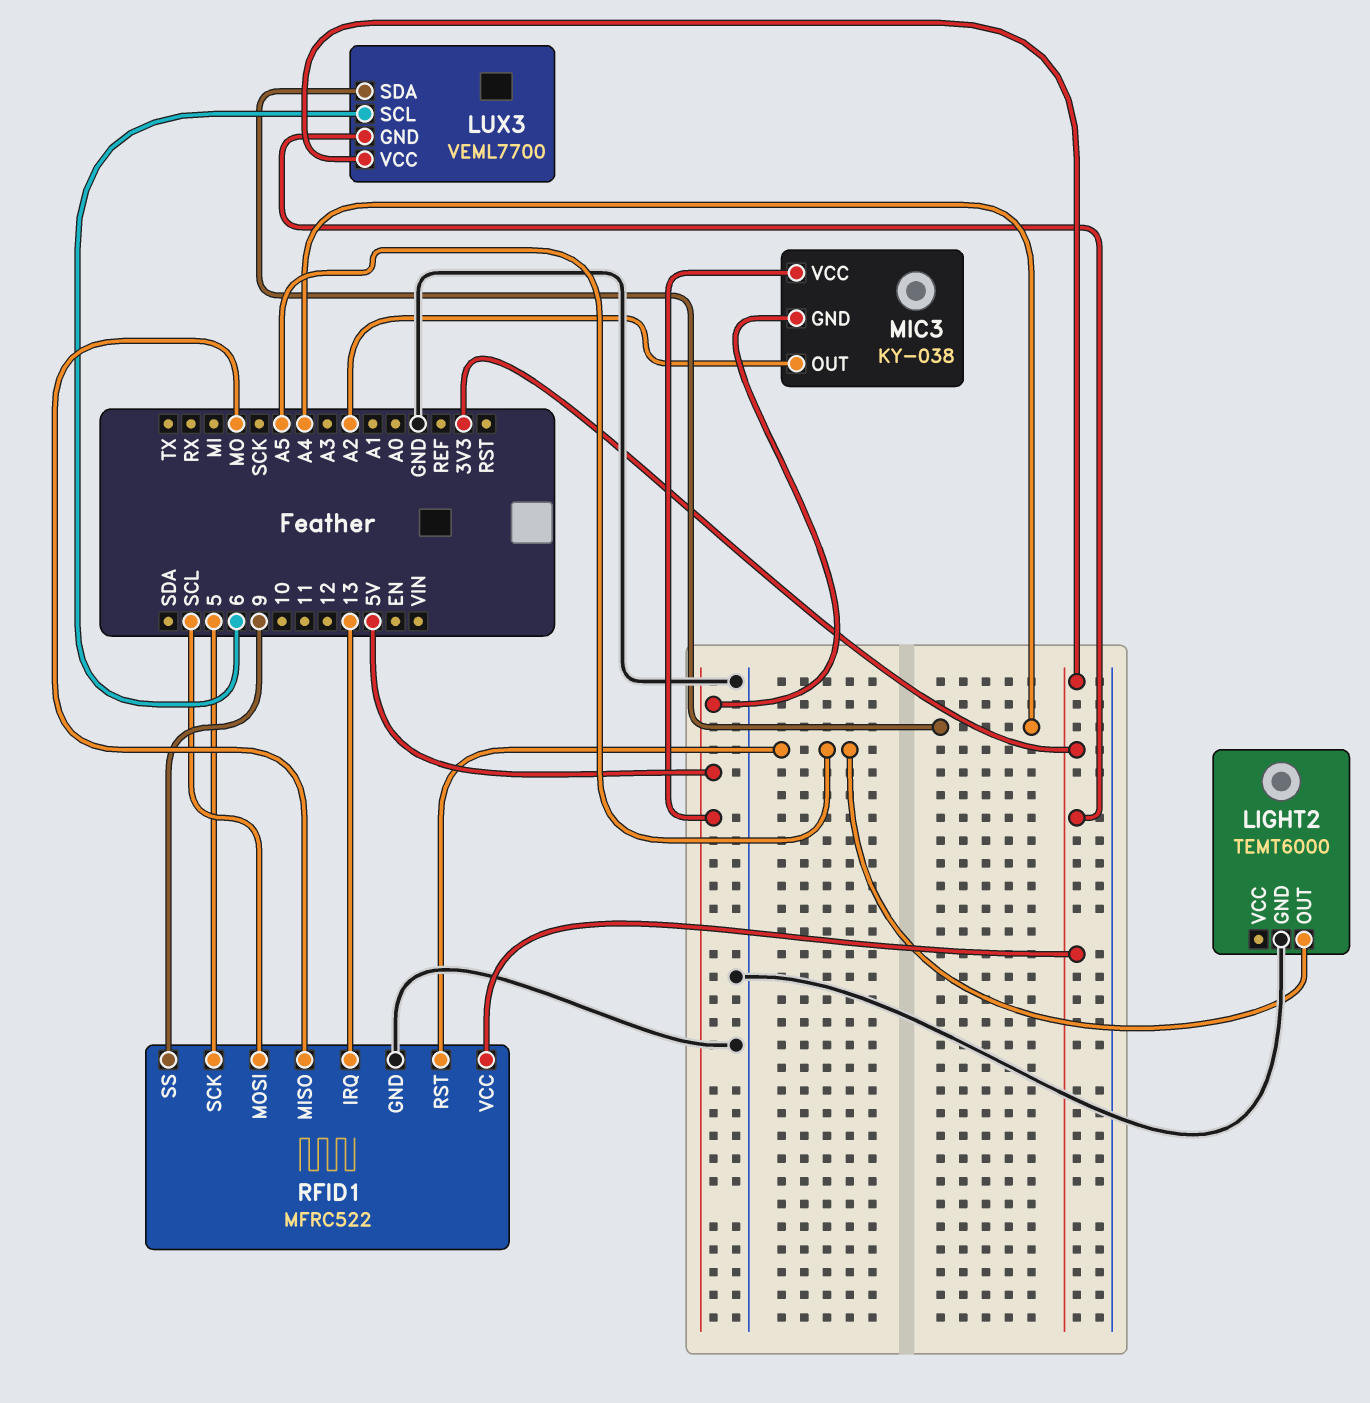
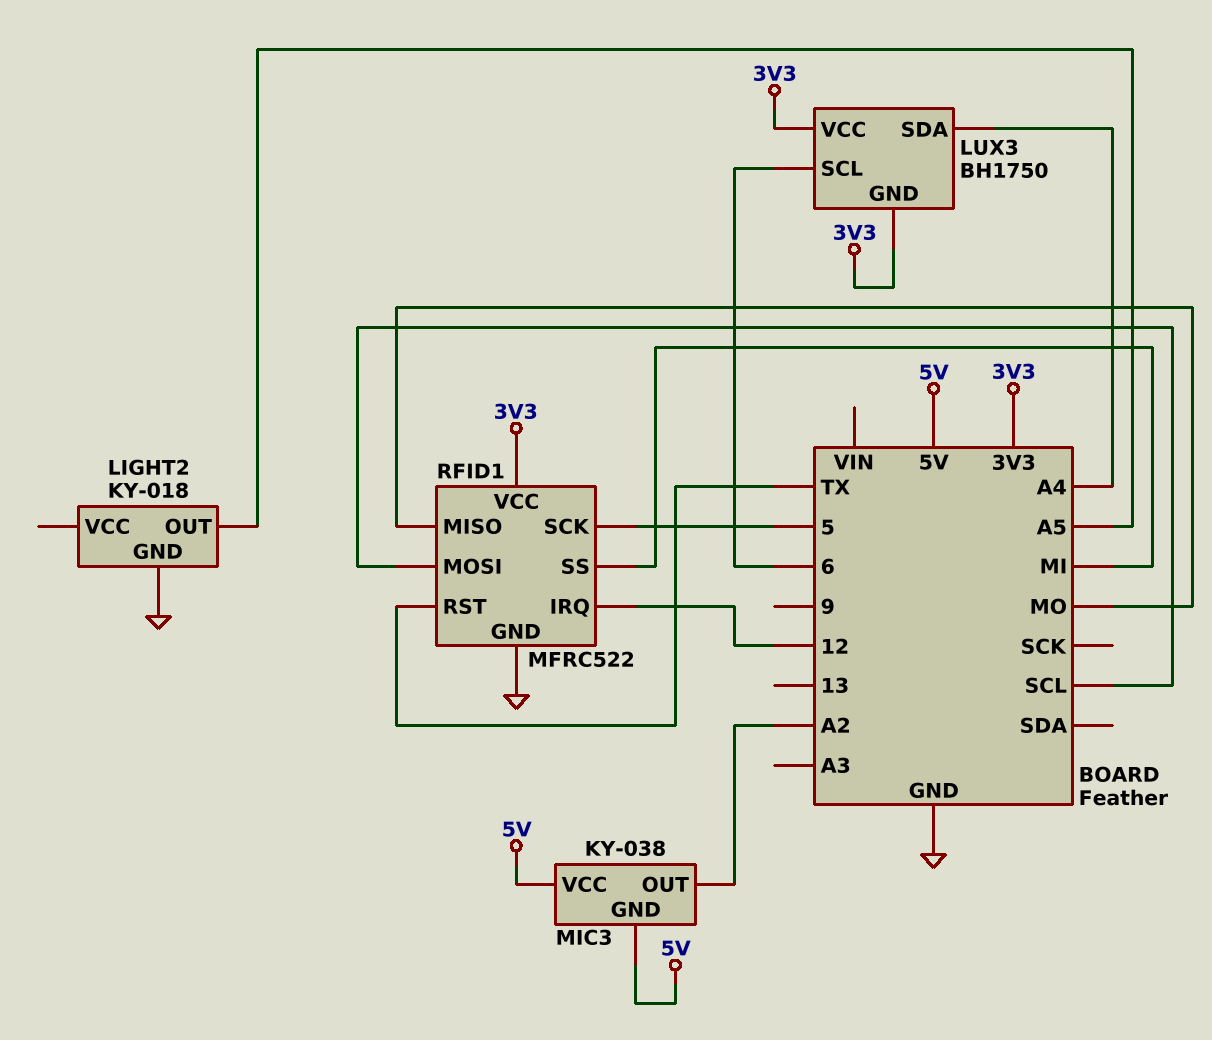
LIGHT2: TEMT6000 -> KY-018
LUX3: VEML7700 -> BH1750
RFID1 pin IRQ: 13 -> 12
RFID1 pin RST: A5 -> TX
RFID1 pin SS: 9 -> MI

